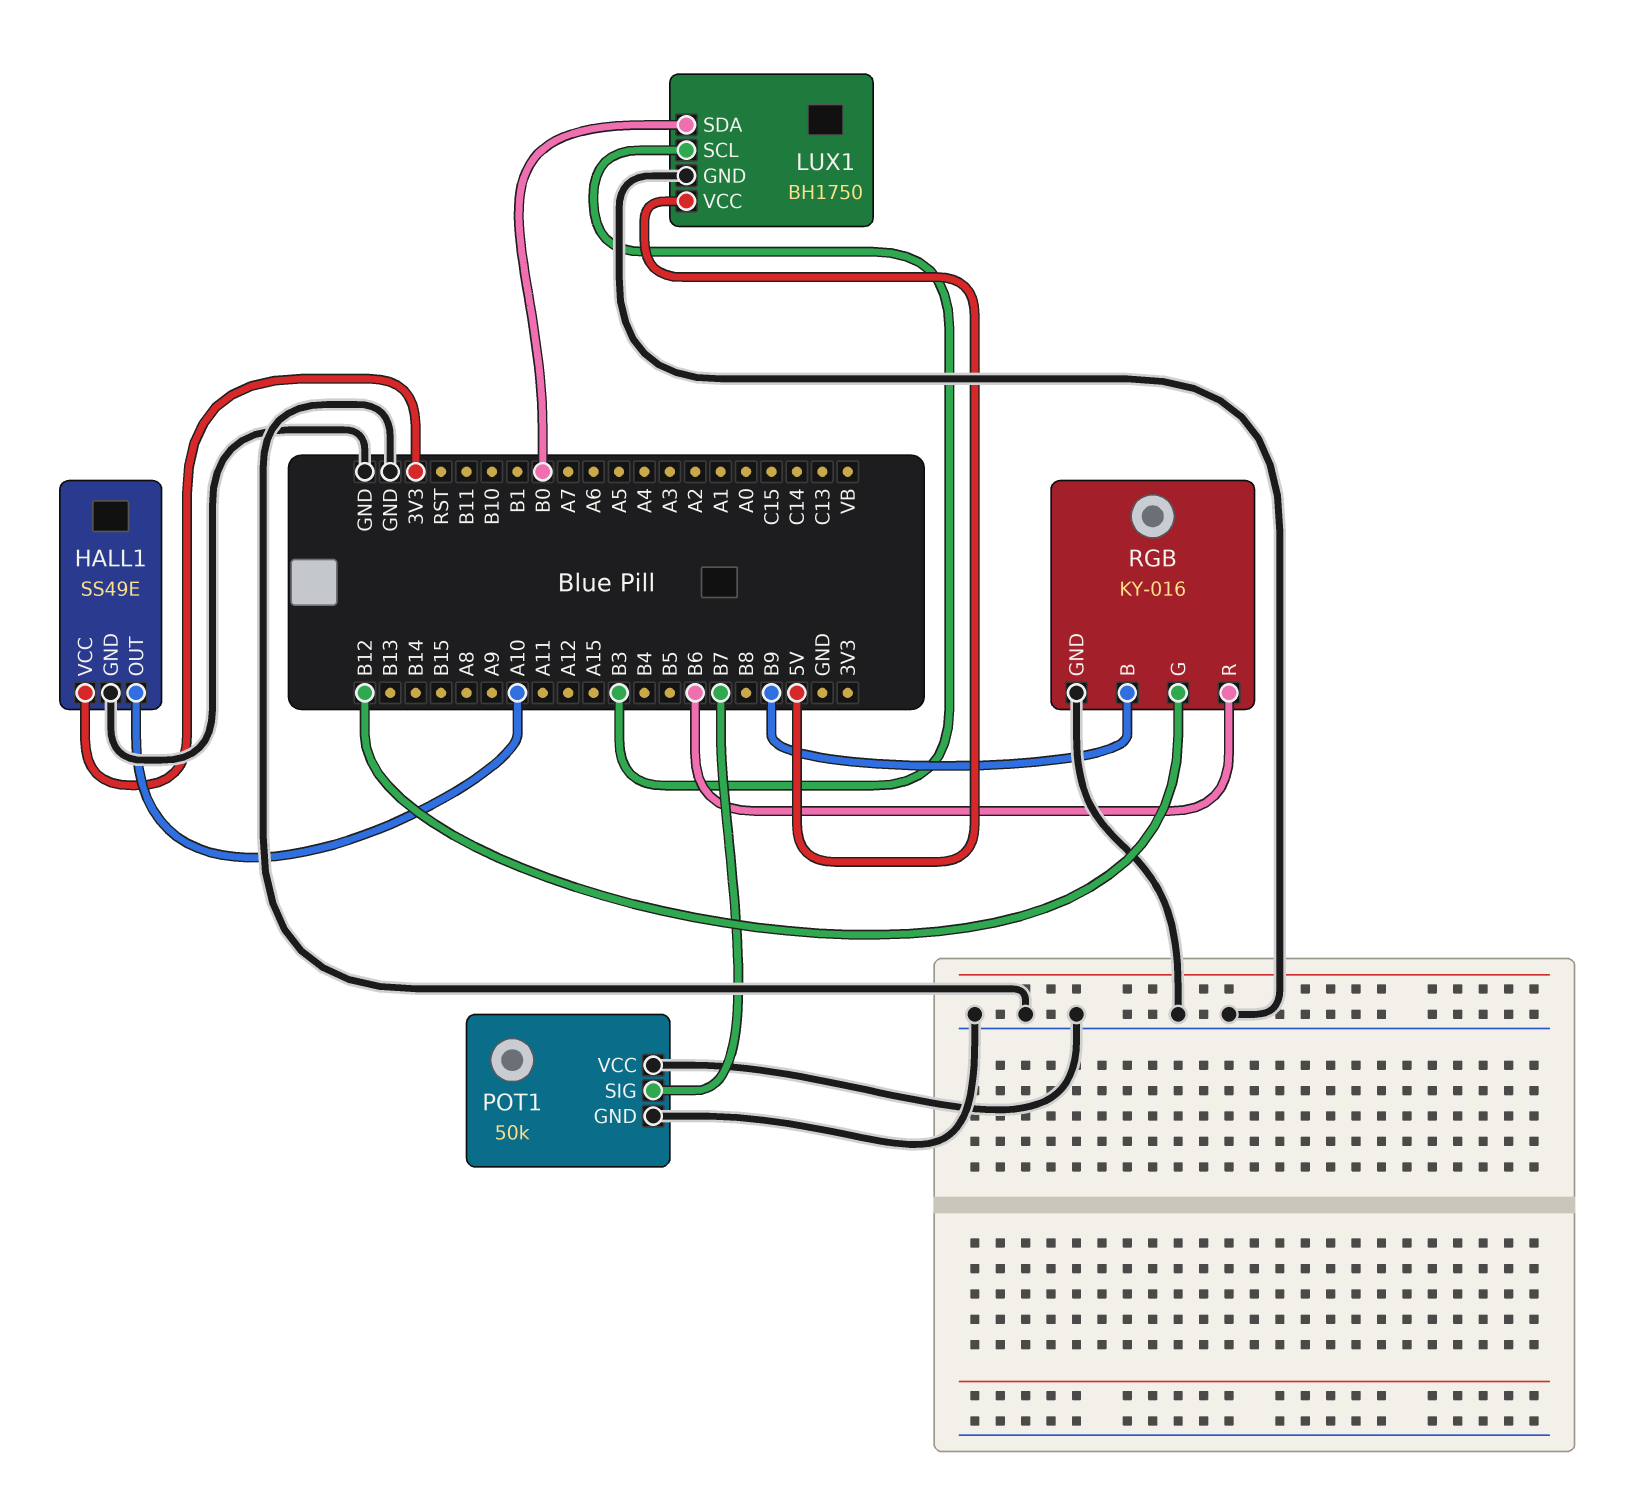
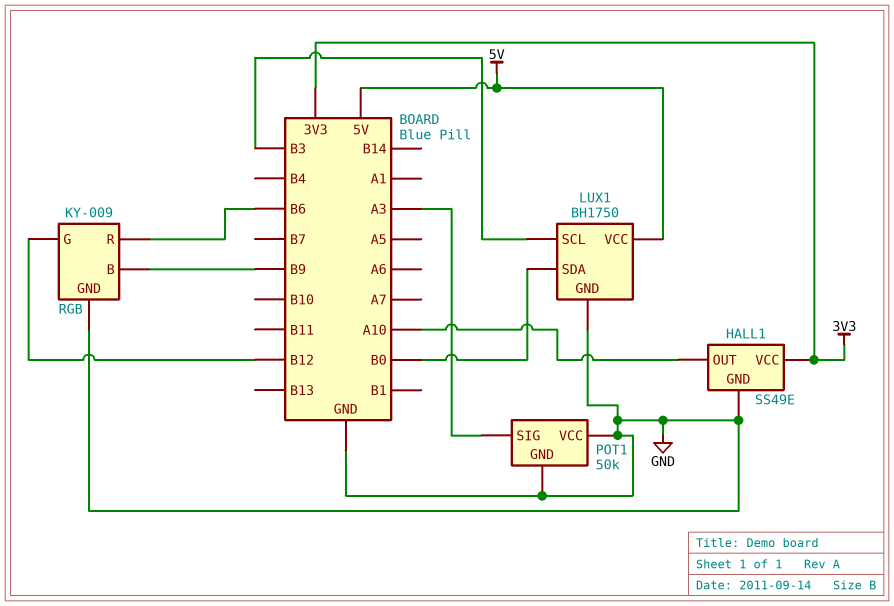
POT1 pin SIG: B7 -> A3
RGB: KY-016 -> KY-009

